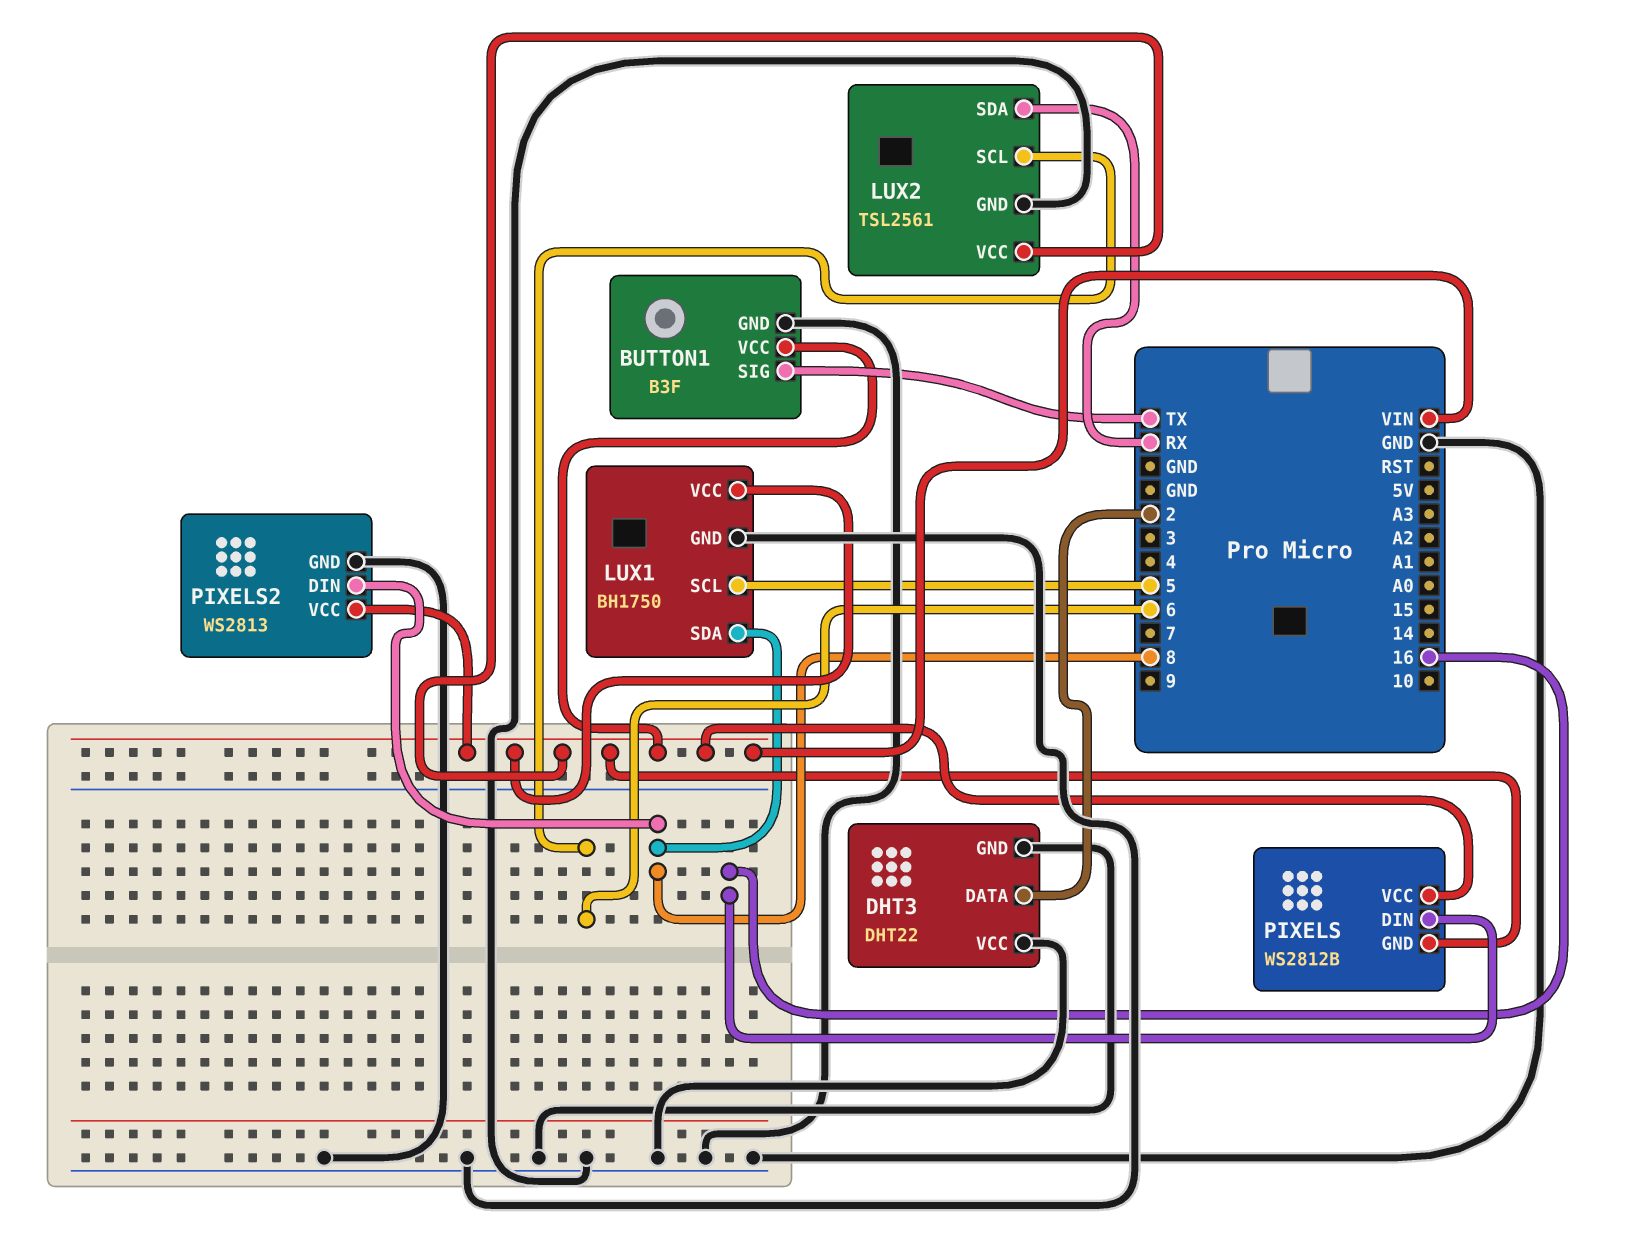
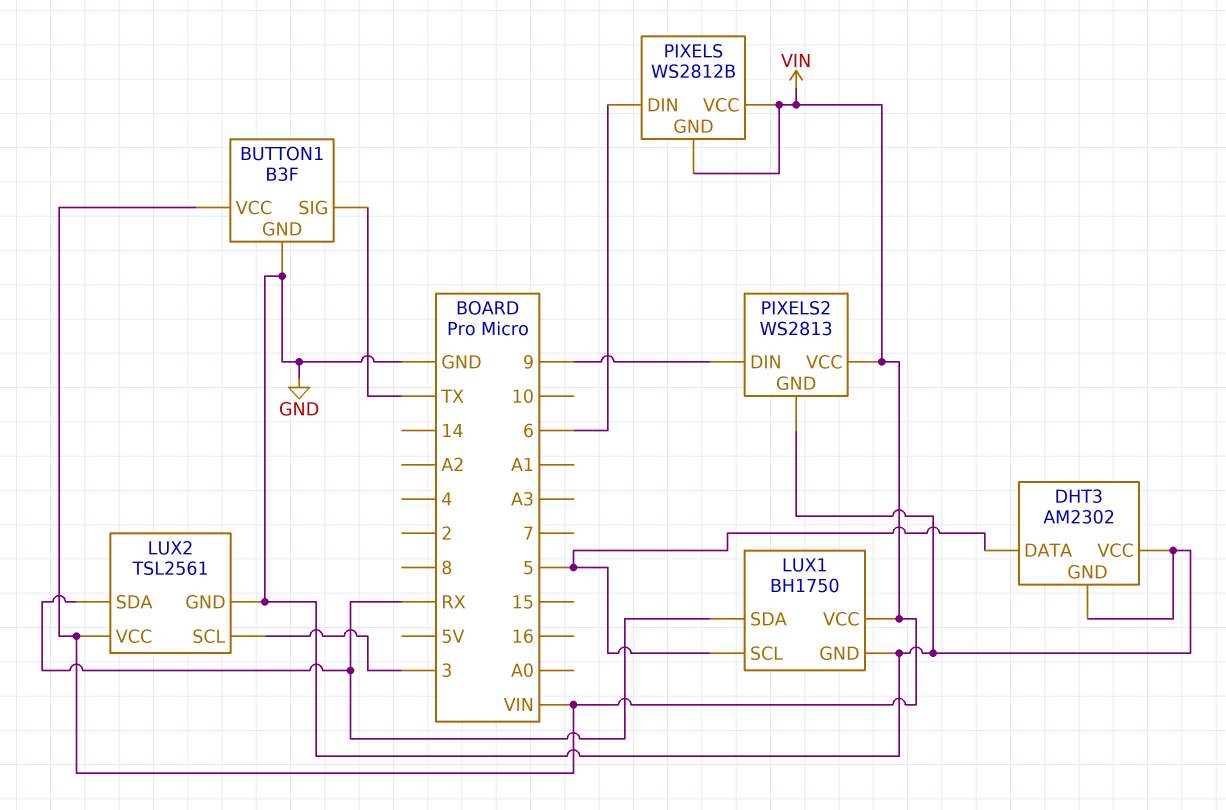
DHT3: DHT22 -> AM2302
DHT3 pin DATA: 2 -> 5
LUX1 pin SDA: 8 -> RX
LUX2 pin SCL: 6 -> 3
PIXELS pin DIN: 16 -> 6
PIXELS2 pin DIN: 8 -> 9

